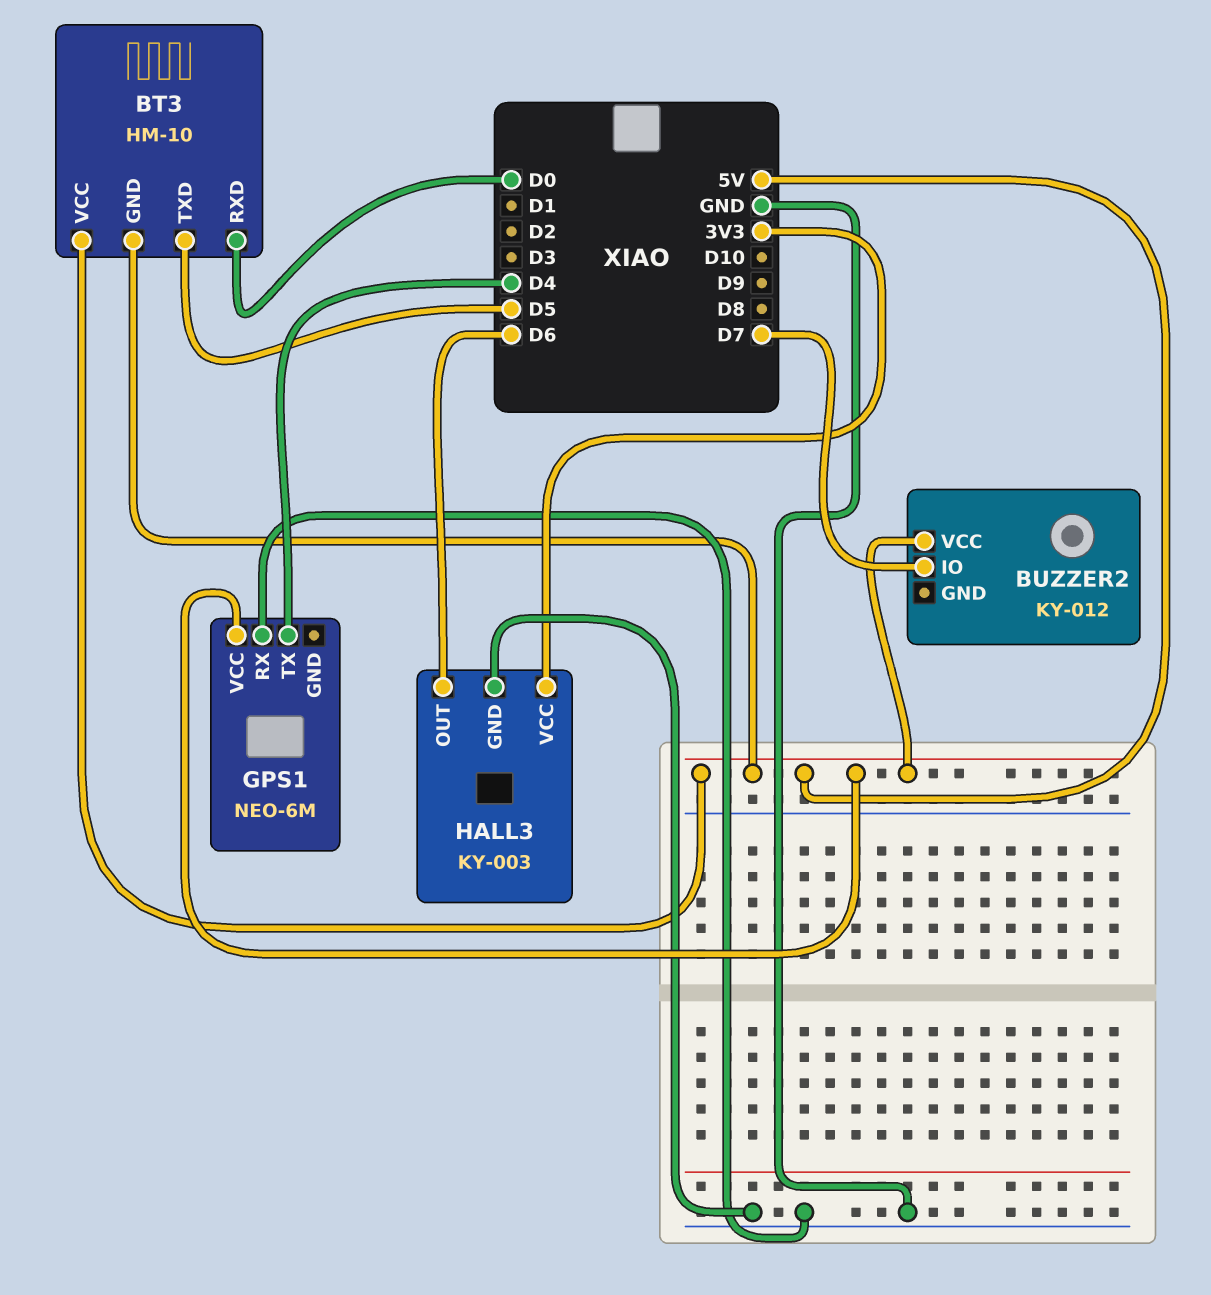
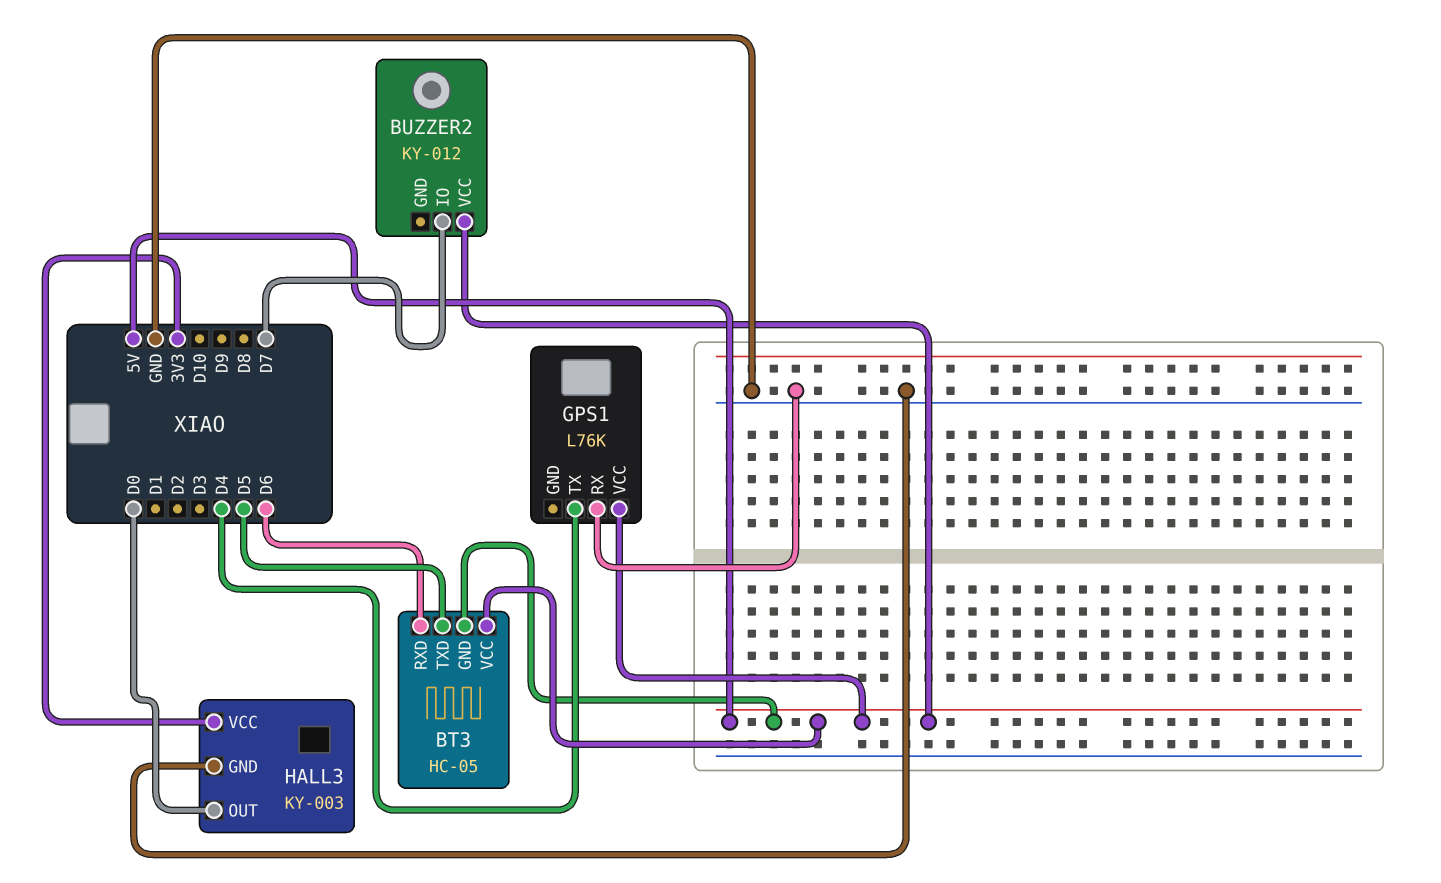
BT3: HM-10 -> HC-05
BT3 pin RXD: D0 -> D6
GPS1: NEO-6M -> L76K
HALL3 pin OUT: D6 -> D0

